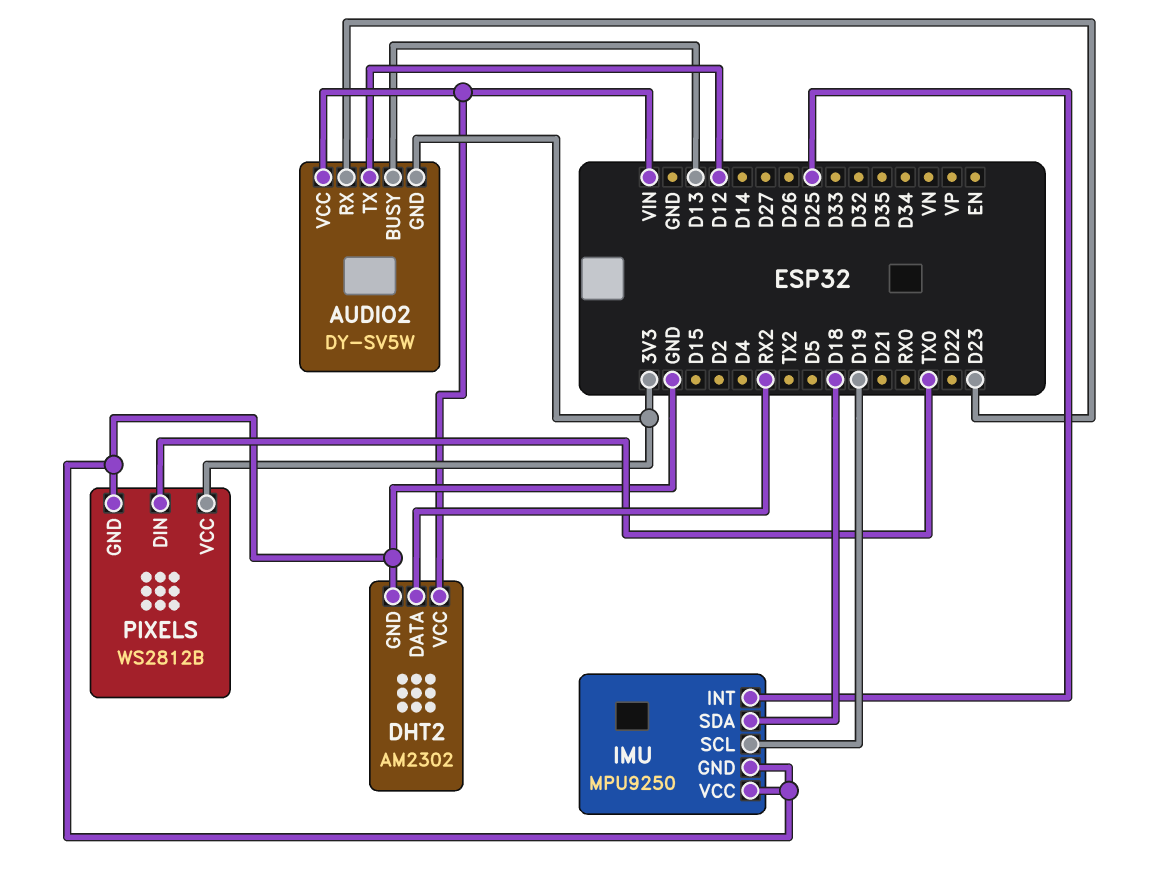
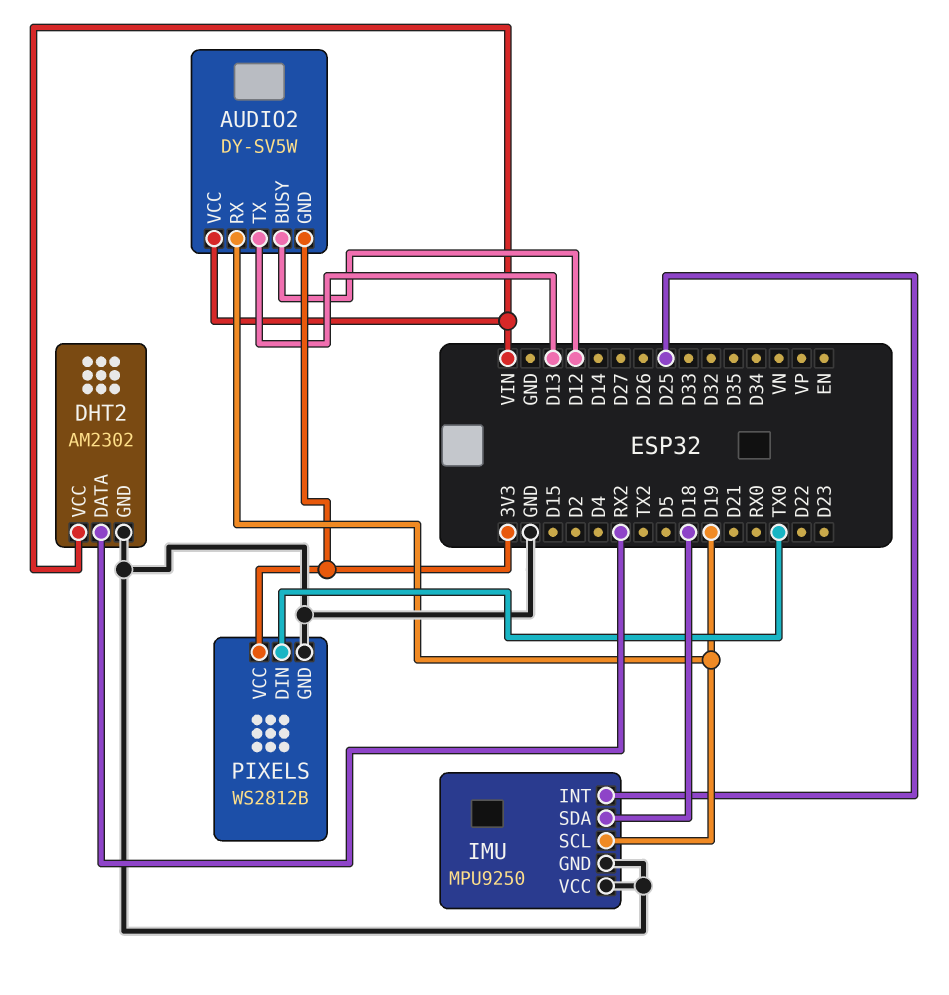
AUDIO2 pin BUSY: D13 -> D12
AUDIO2 pin RX: D23 -> D19
AUDIO2 pin TX: D12 -> D13

